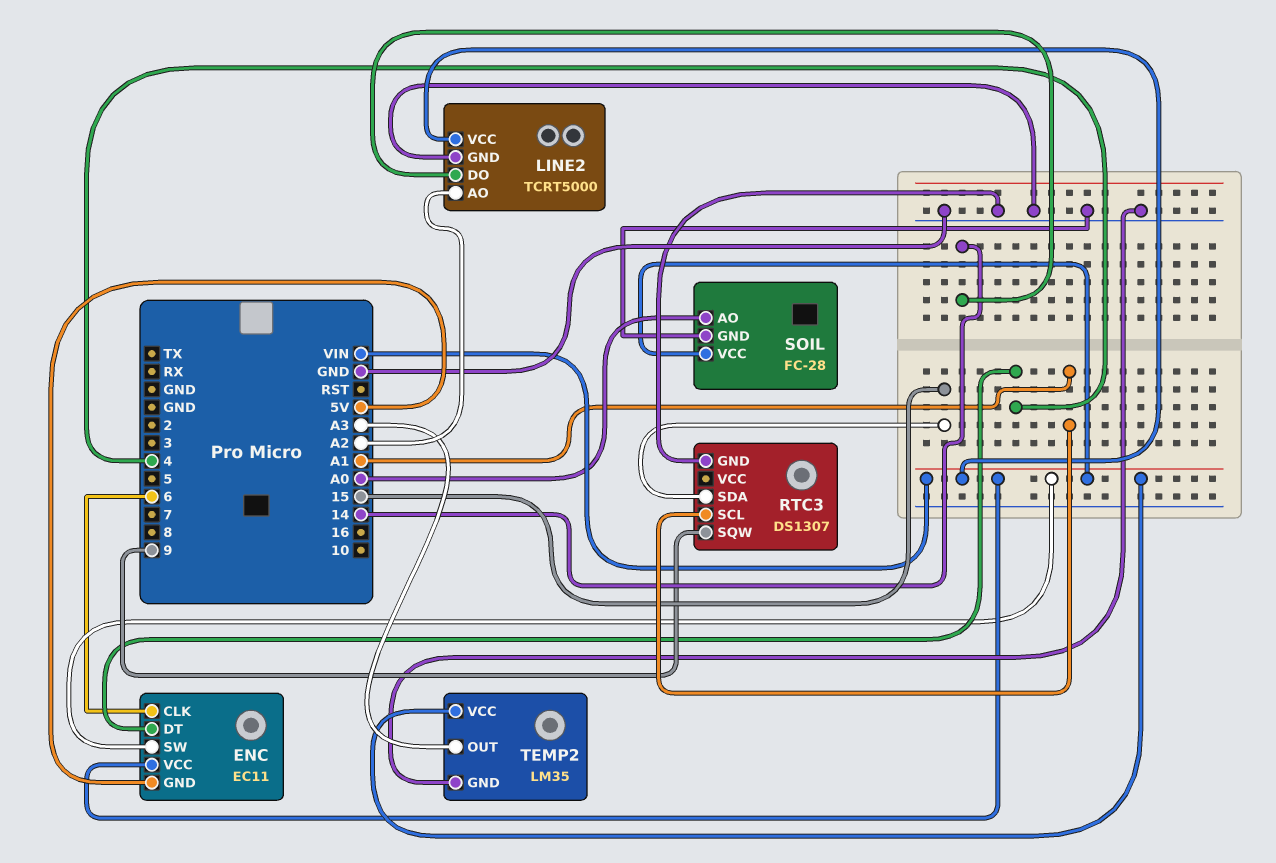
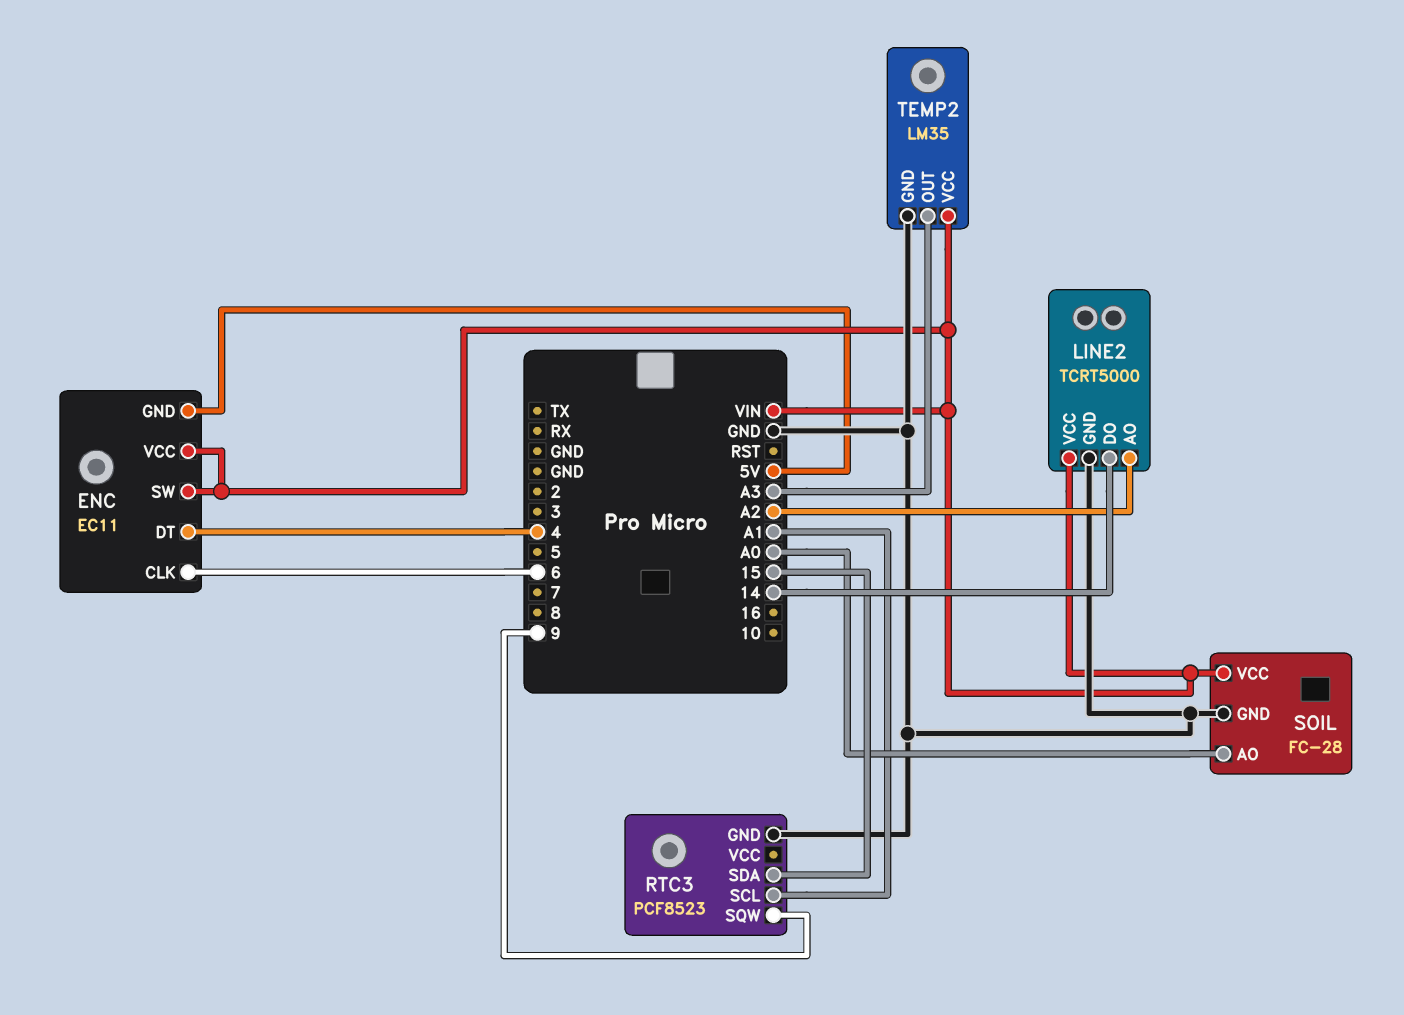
RTC3: DS1307 -> PCF8523

